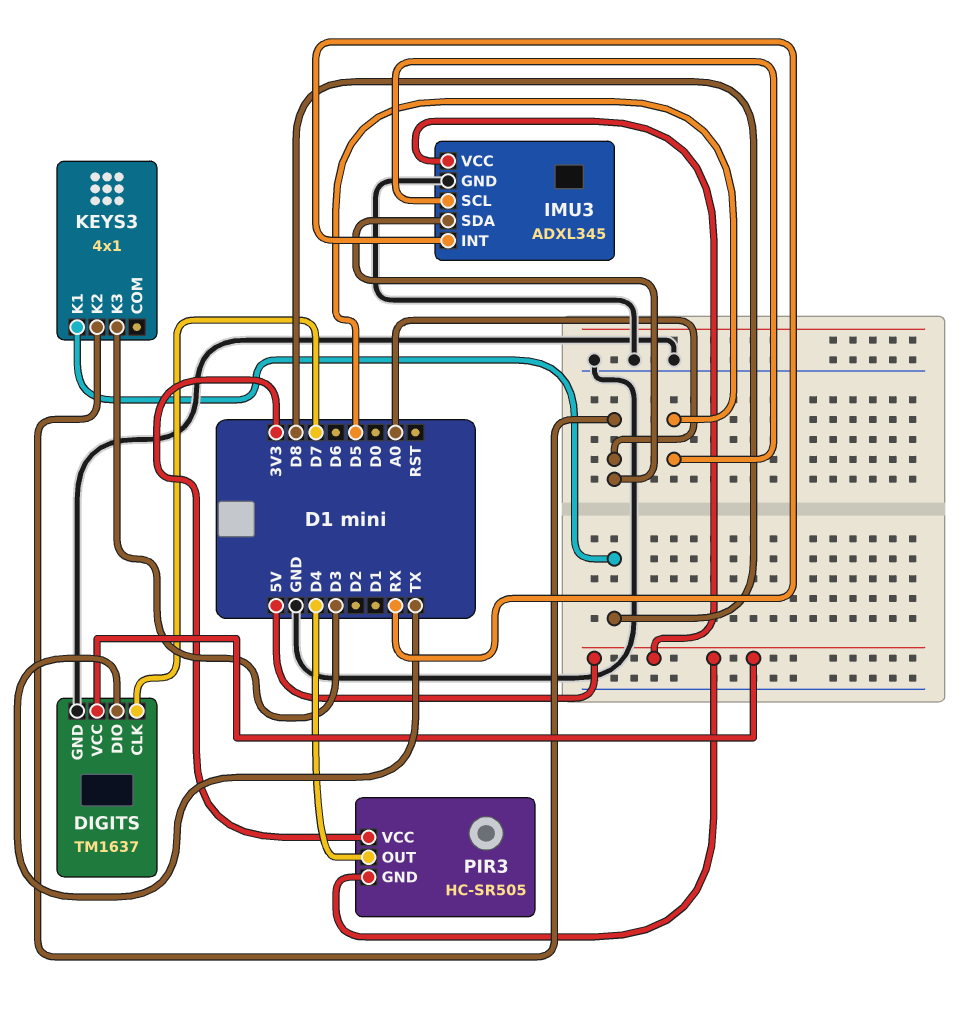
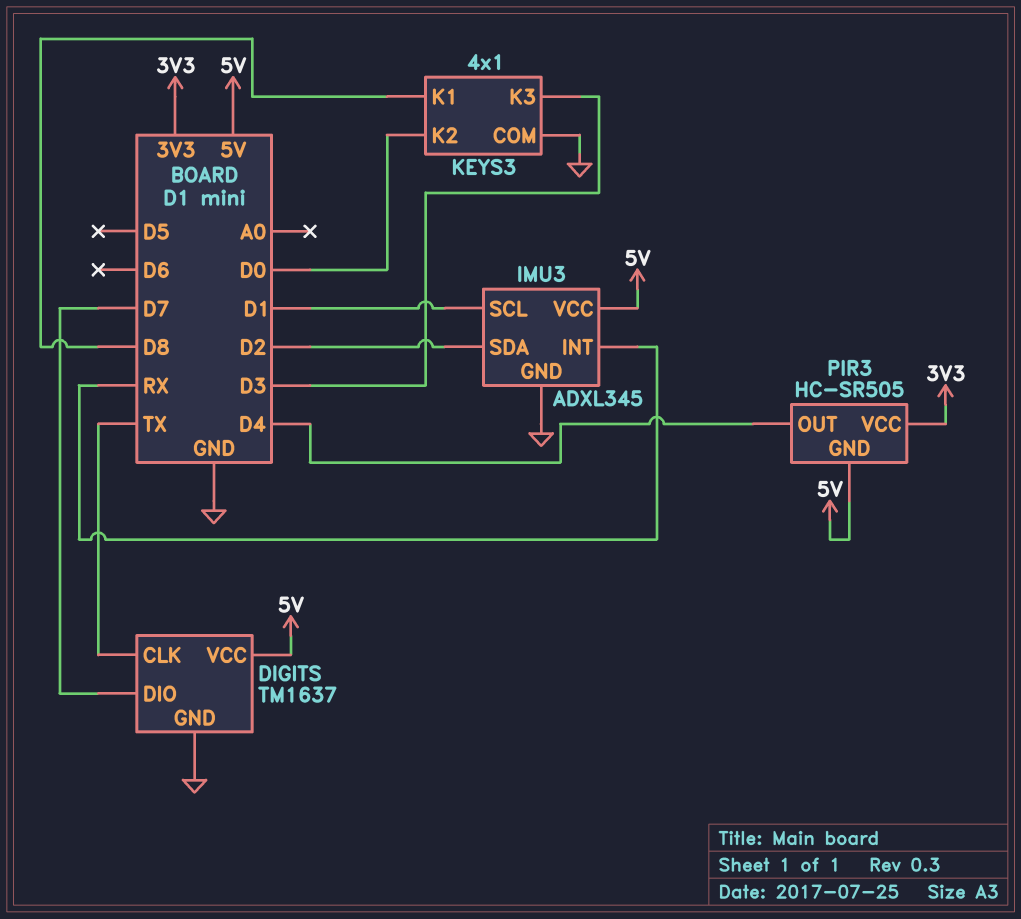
DIGITS pin CLK: D7 -> TX
DIGITS pin DIO: TX -> D7
IMU3 pin SCL: D5 -> D1
IMU3 pin SDA: A0 -> D2
KEYS3 pin COM: none -> GND
KEYS3 pin K2: A0 -> D0

